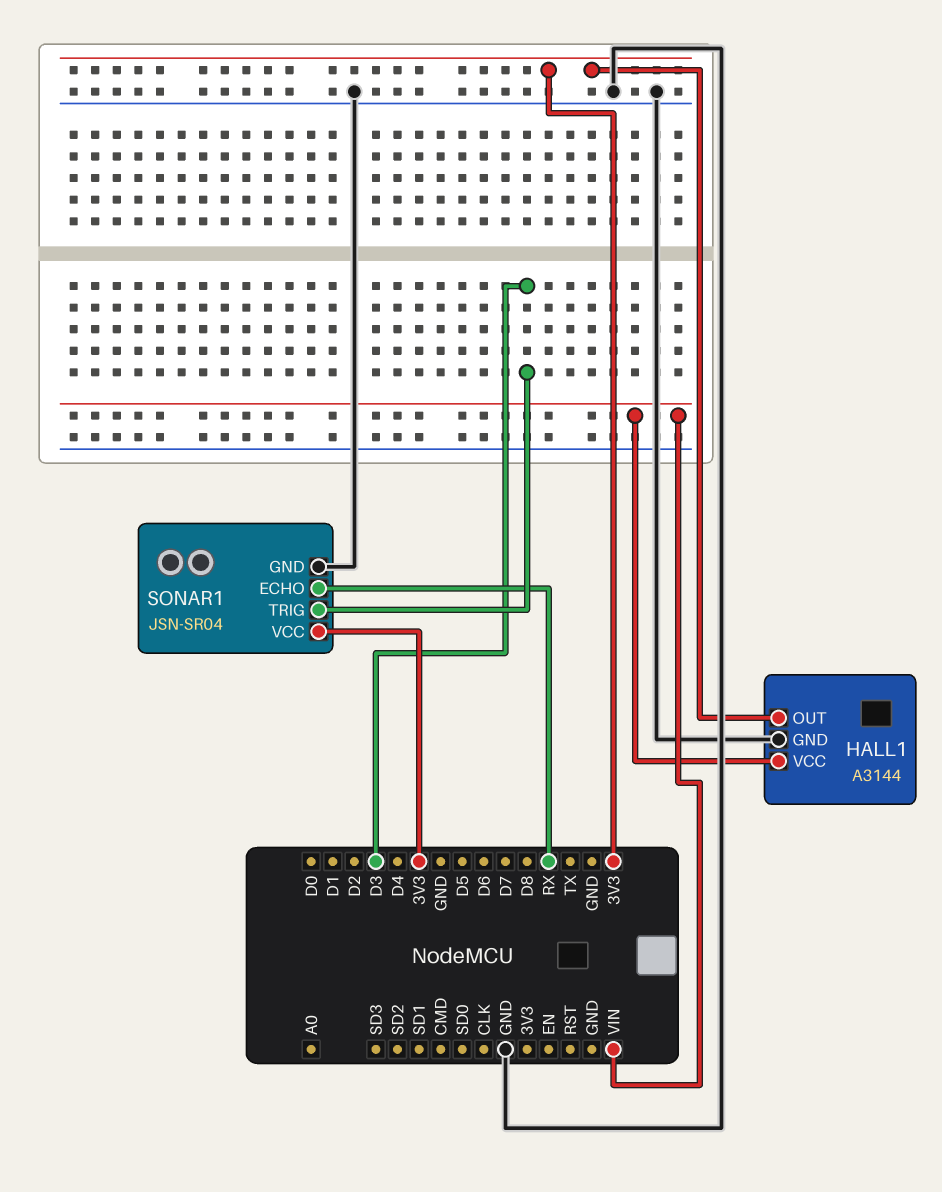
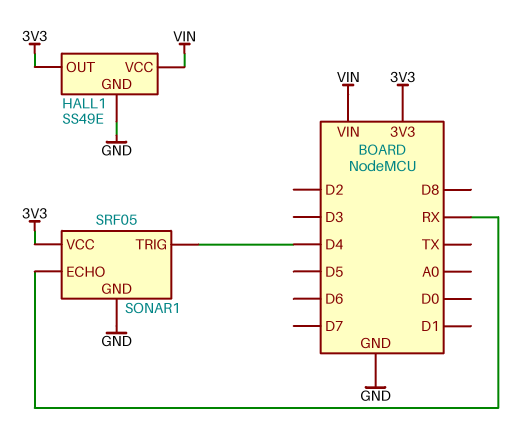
HALL1: A3144 -> SS49E
SONAR1: JSN-SR04 -> SRF05
SONAR1 pin TRIG: D3 -> D4

